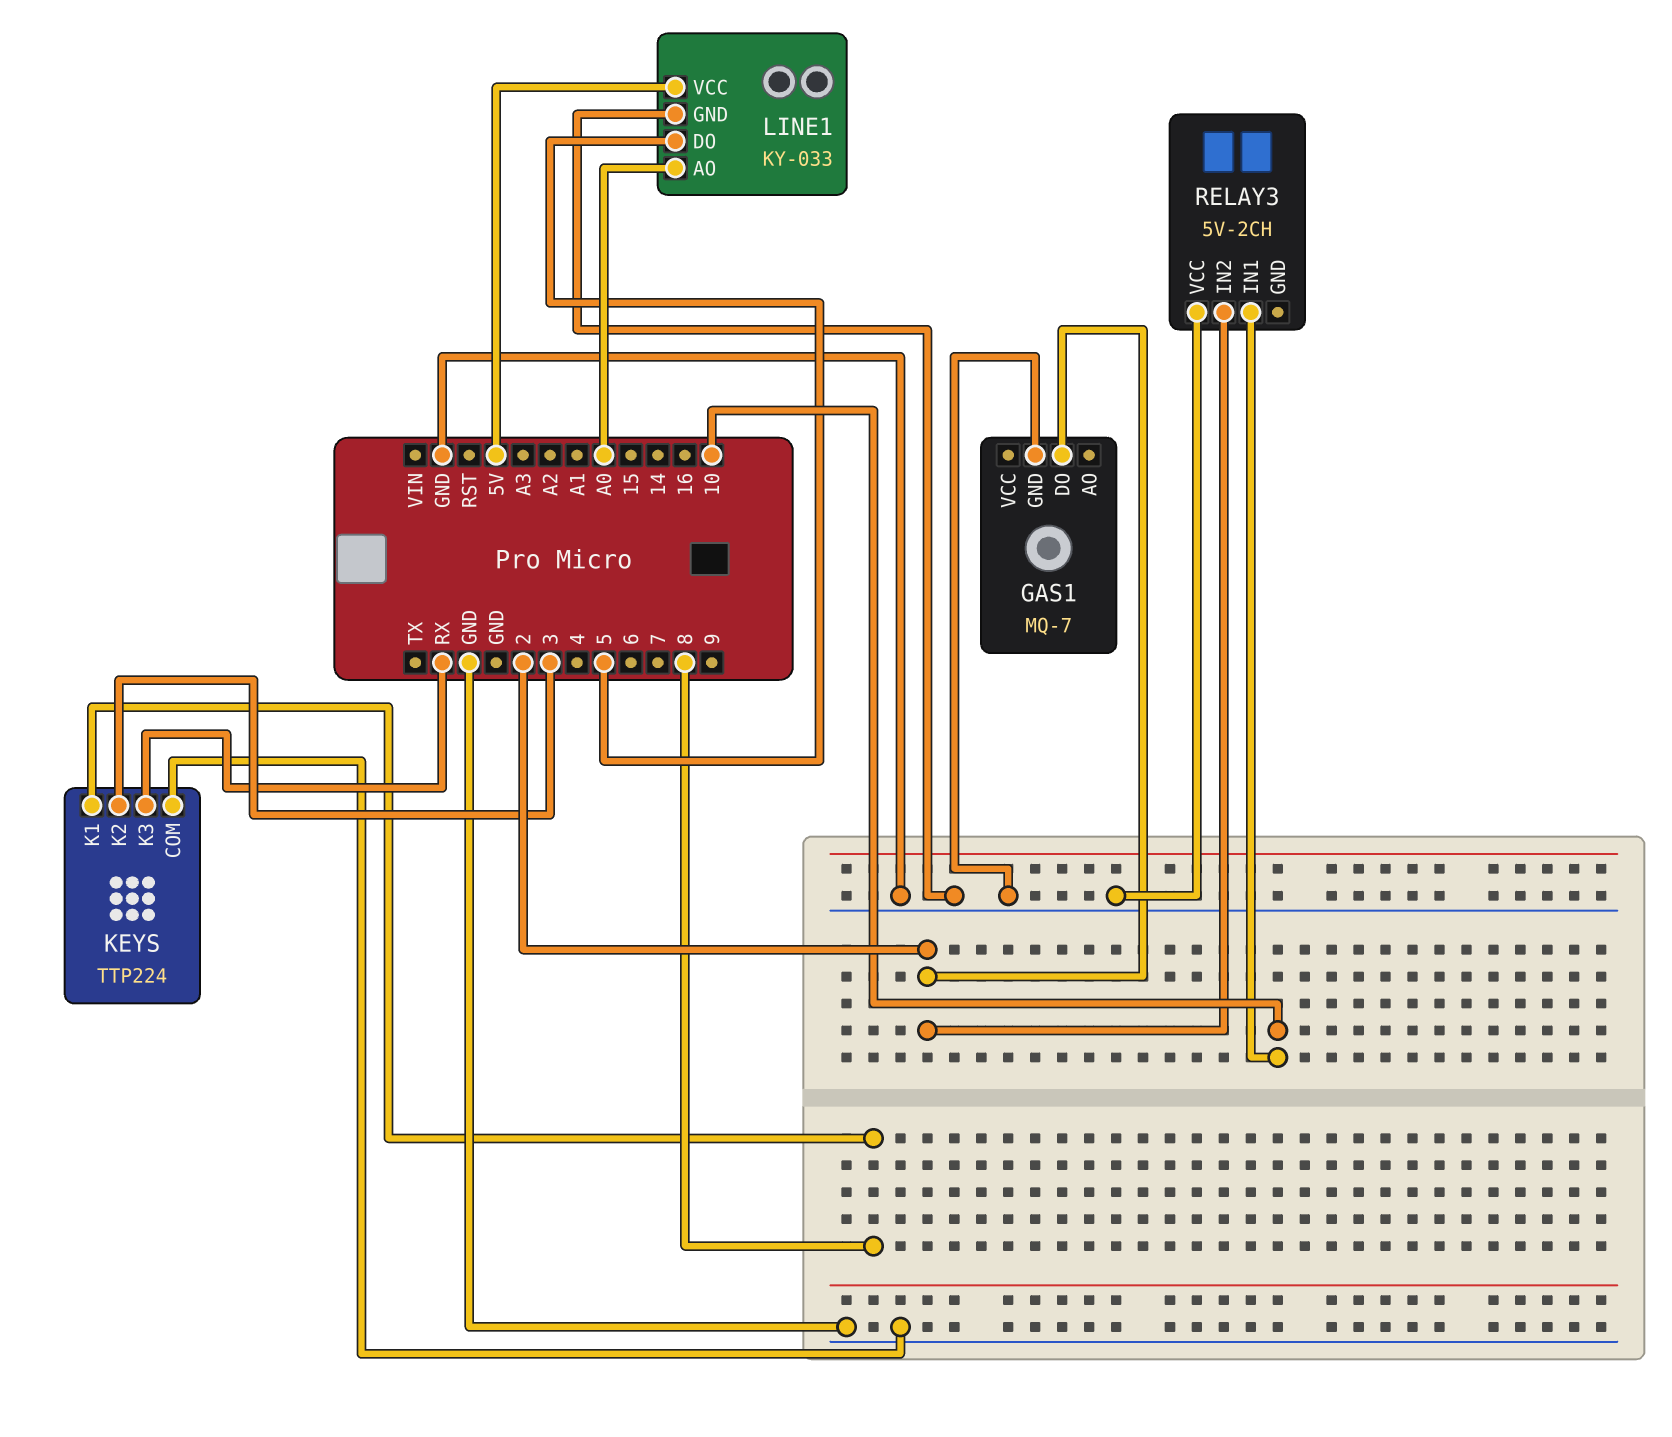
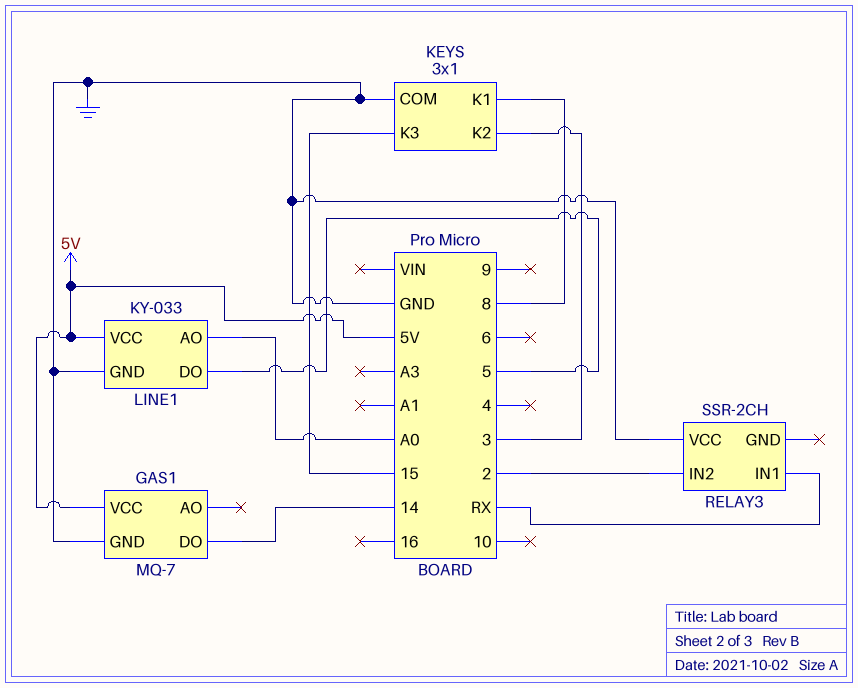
GAS1 pin DO: 2 -> 14
GAS1 pin VCC: none -> 5V
KEYS: TTP224 -> 3x1
KEYS pin K3: RX -> 15
RELAY3: 5V-2CH -> SSR-2CH
RELAY3 pin IN1: 10 -> RX

